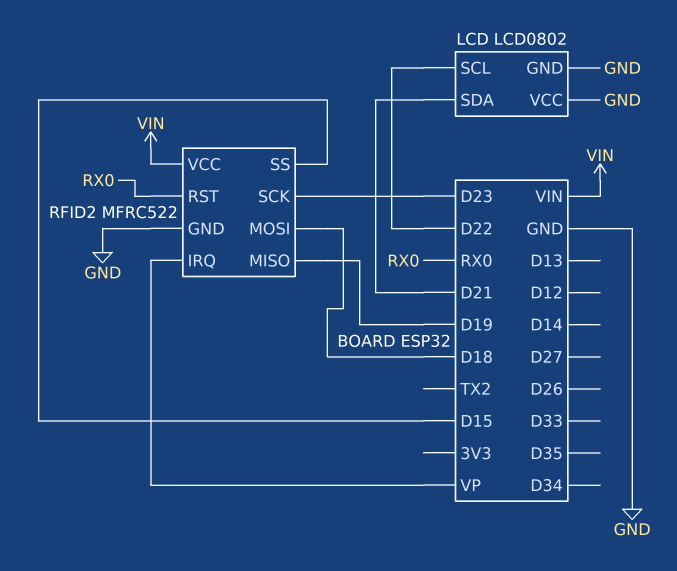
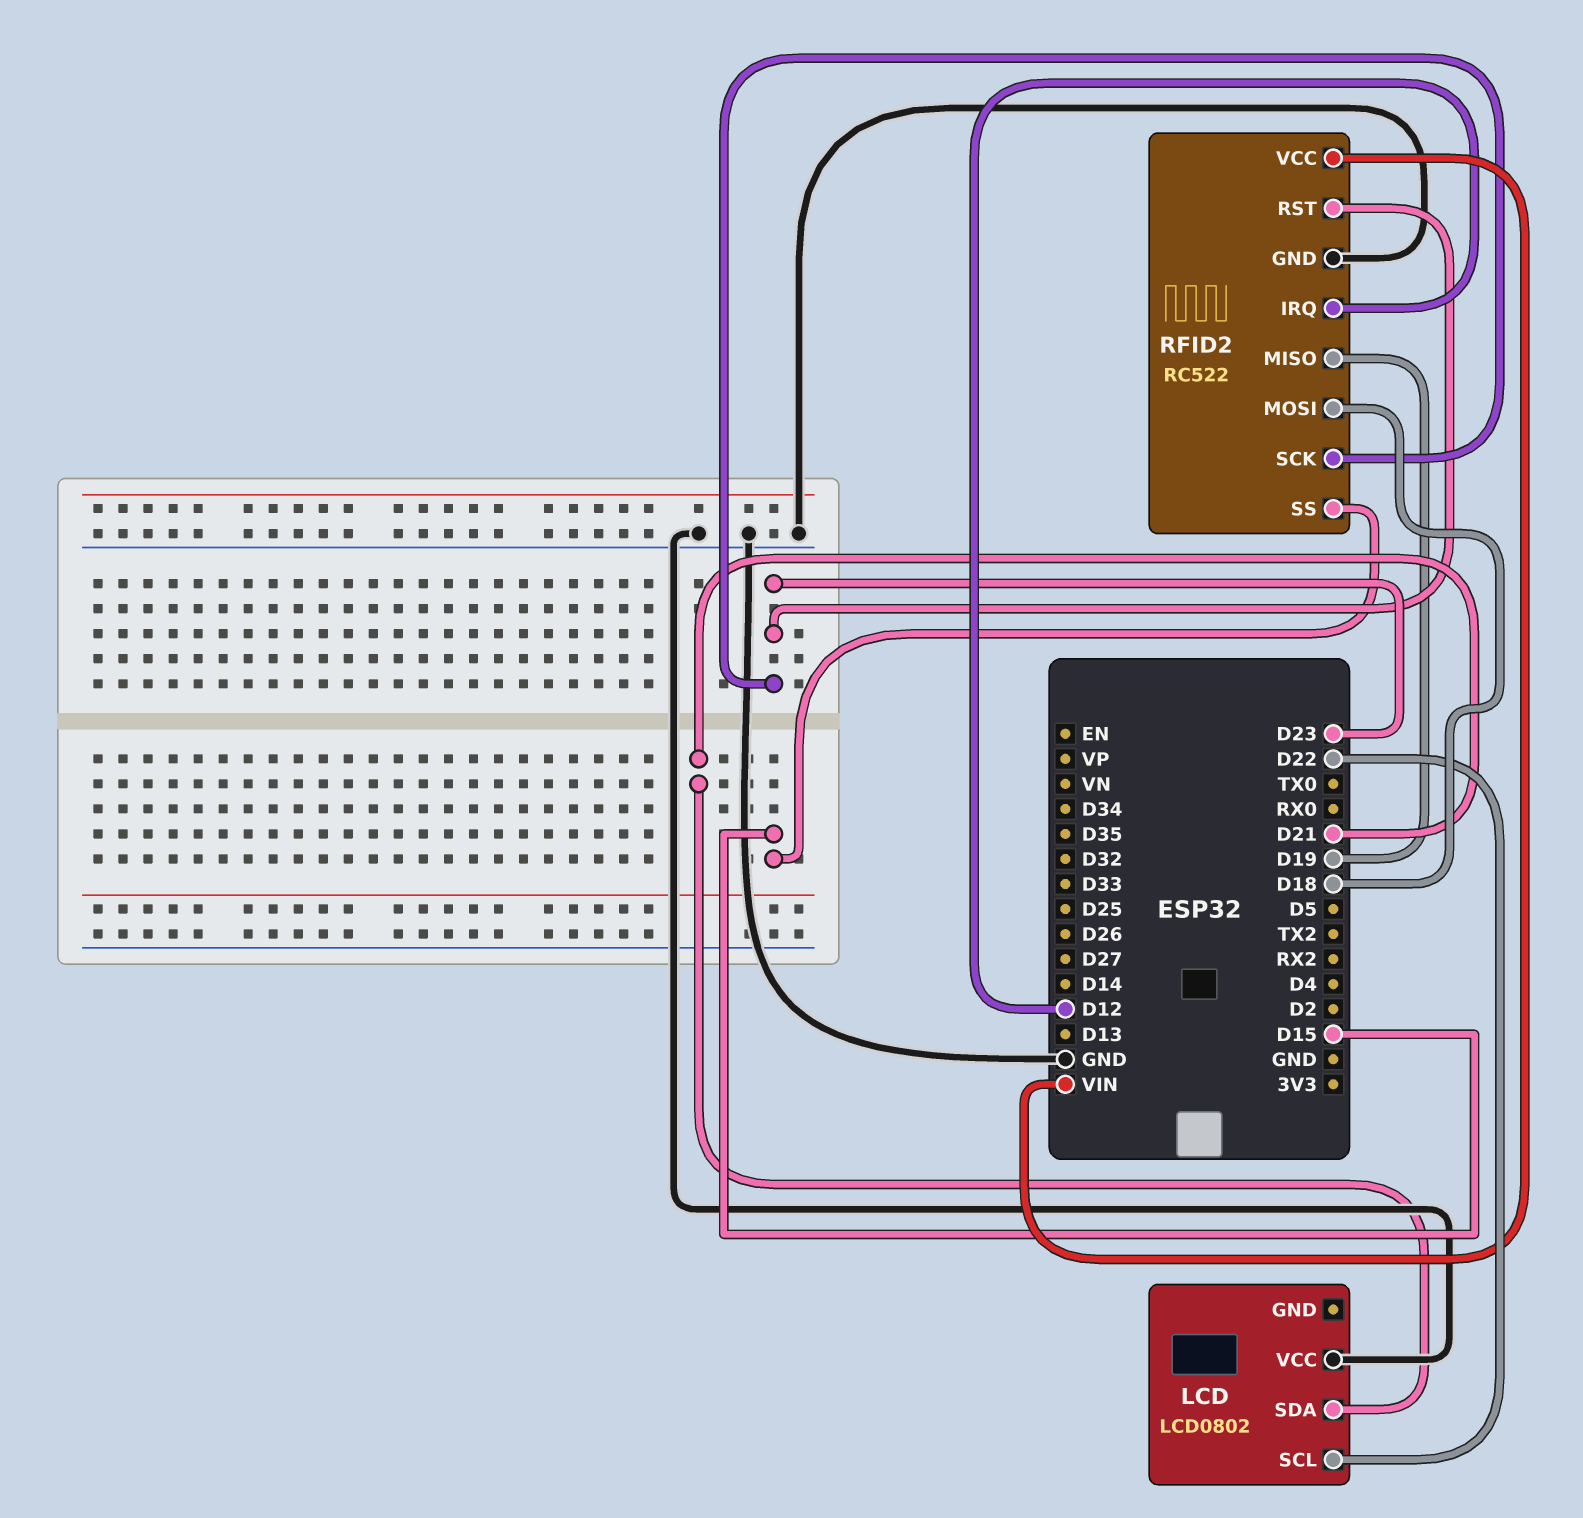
LCD pin GND: GND -> none
RFID2: MFRC522 -> RC522
RFID2 pin IRQ: VP -> D12
RFID2 pin RST: RX0 -> D23

